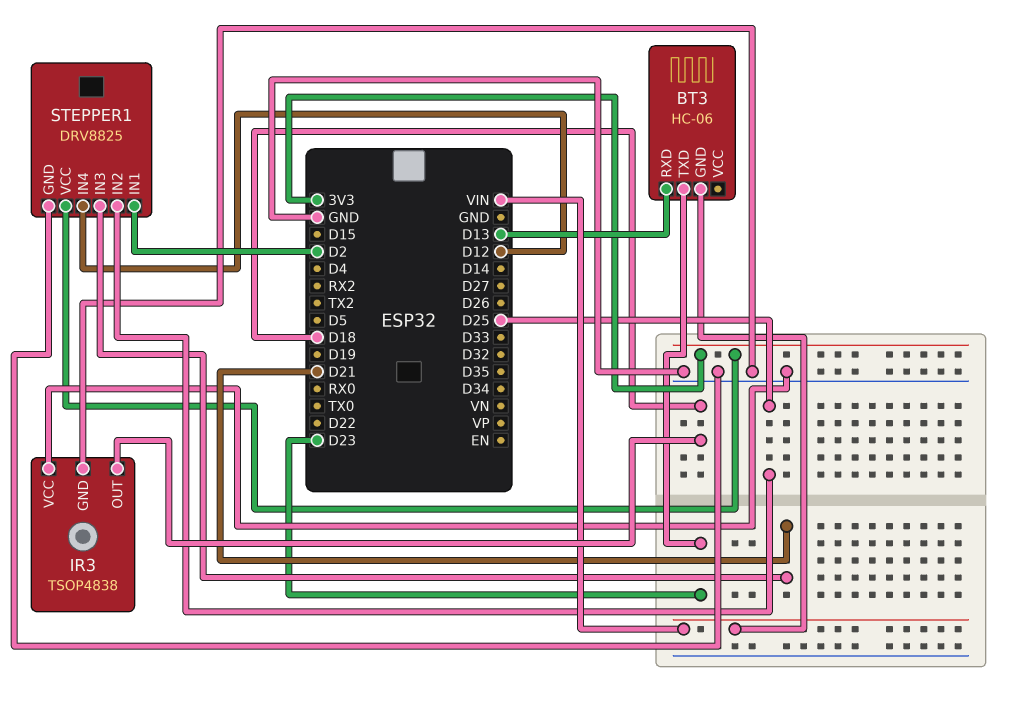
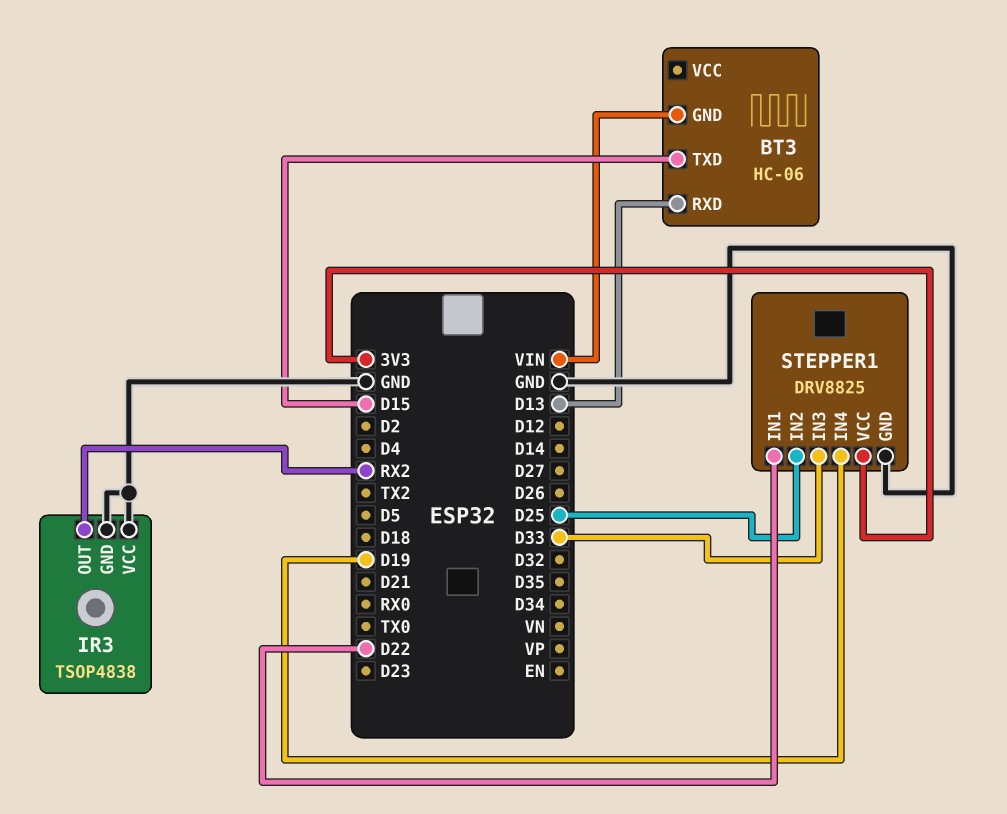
BT3 pin TXD: D23 -> D15
IR3 pin OUT: D18 -> RX2
STEPPER1 pin IN1: D2 -> D22
STEPPER1 pin IN3: D21 -> D33
STEPPER1 pin IN4: D12 -> D19

